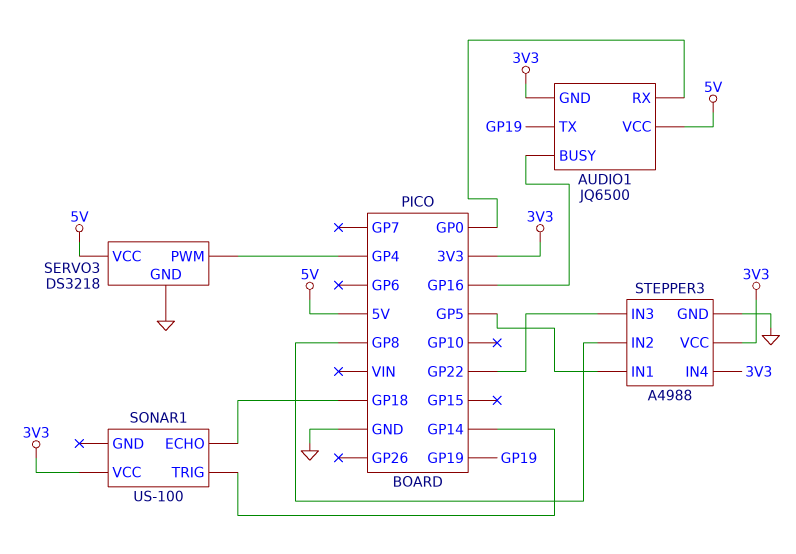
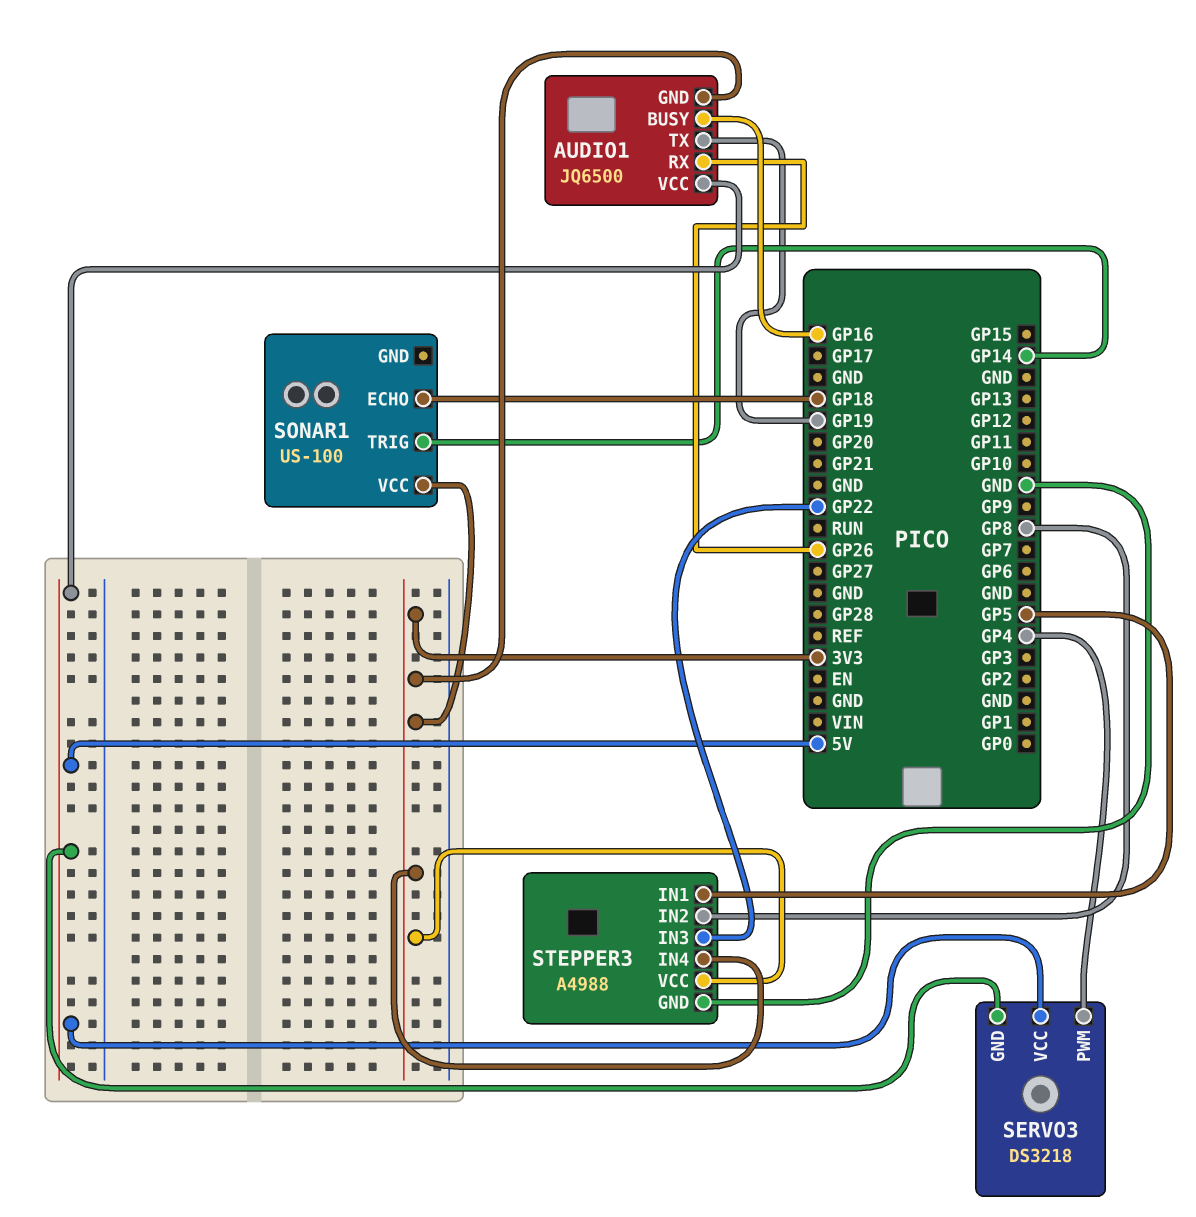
AUDIO1 pin RX: GP0 -> GP26
SERVO3 pin GND: GND -> 5V

